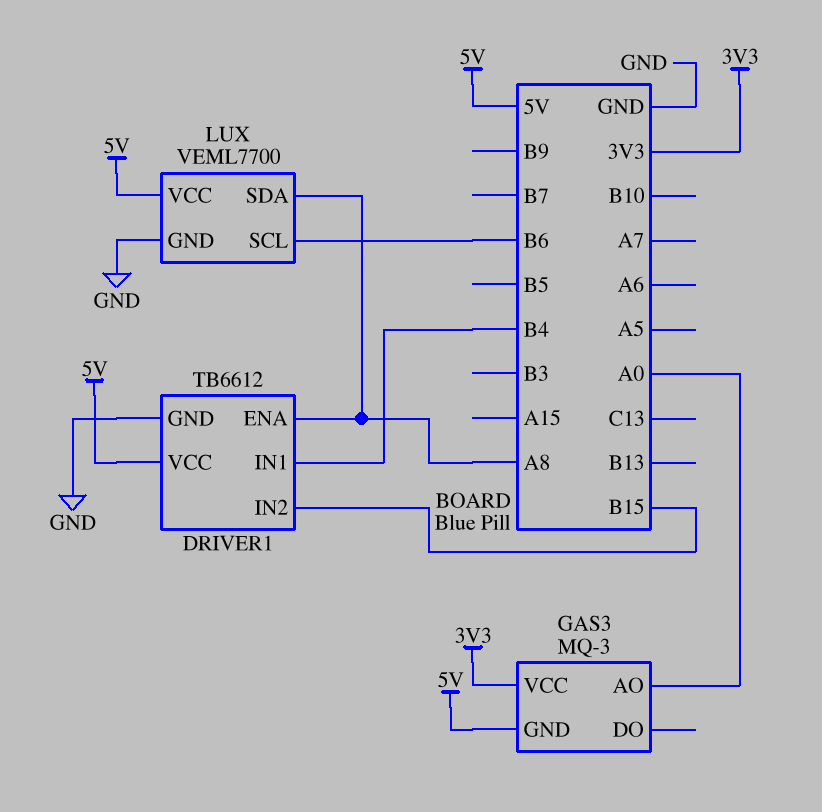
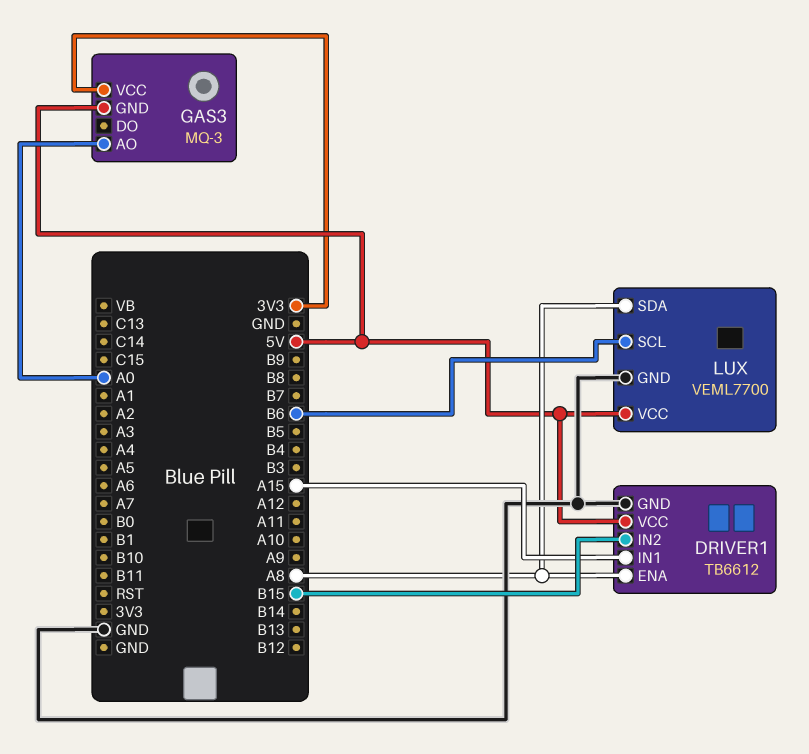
DRIVER1 pin IN1: B4 -> A15

